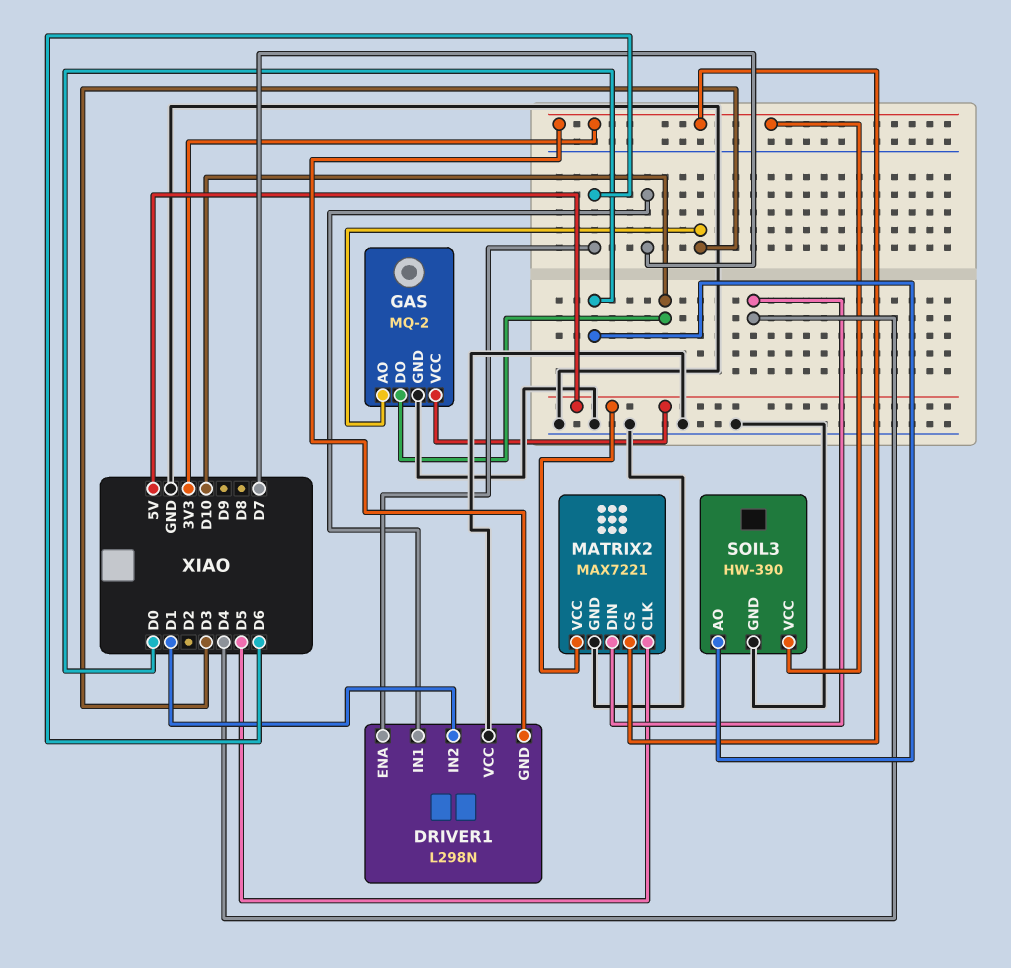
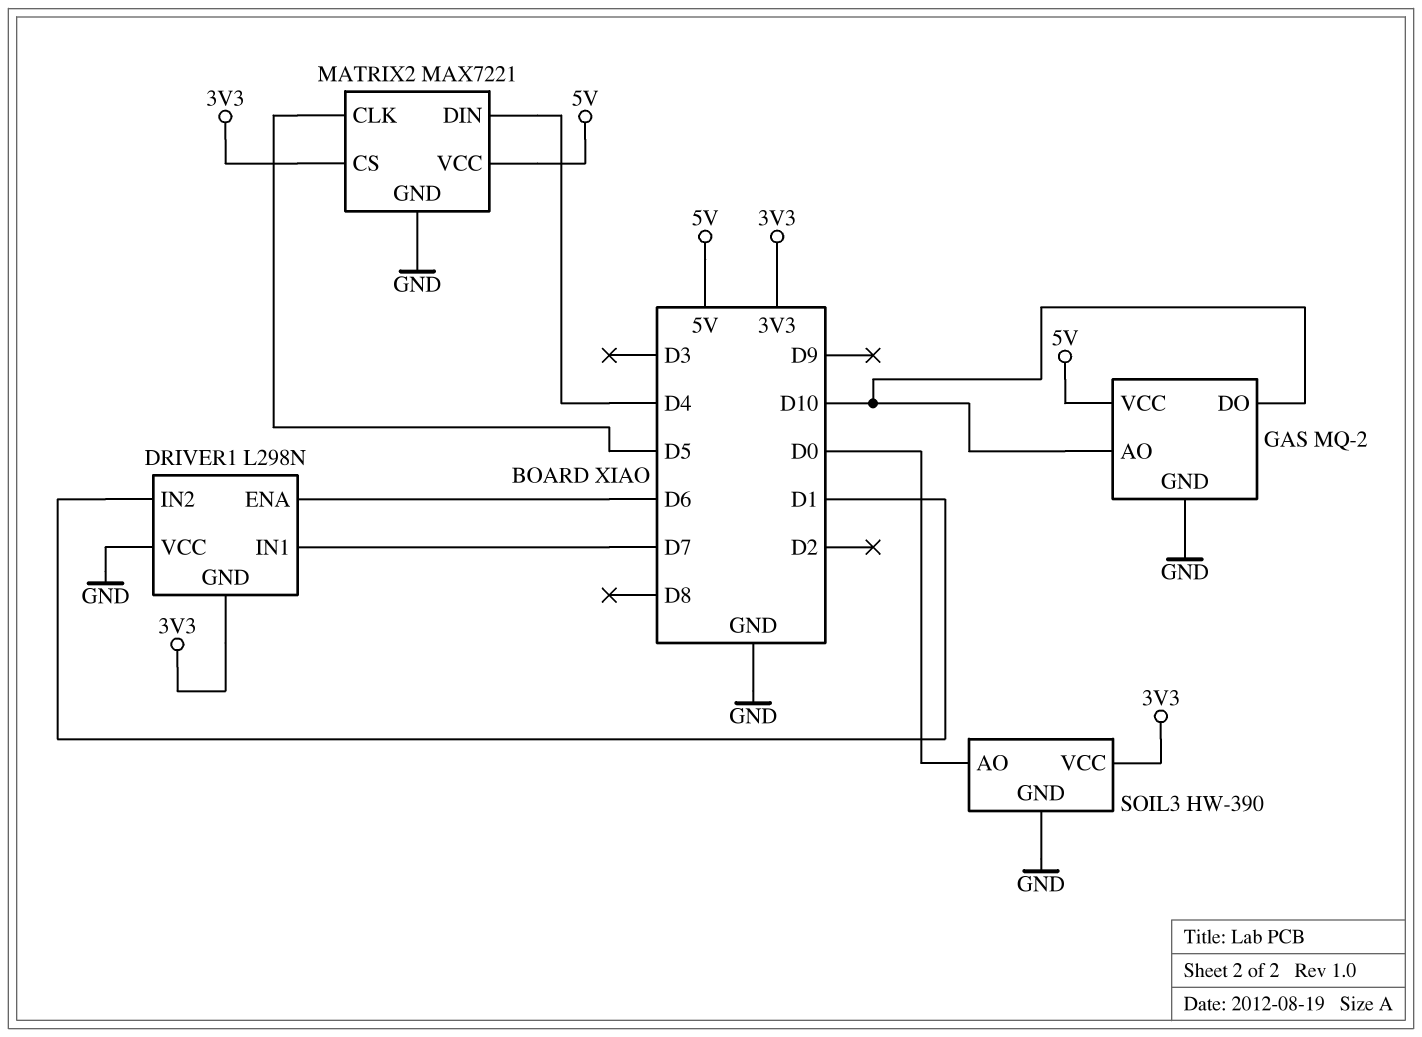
GAS pin AO: D3 -> D10

